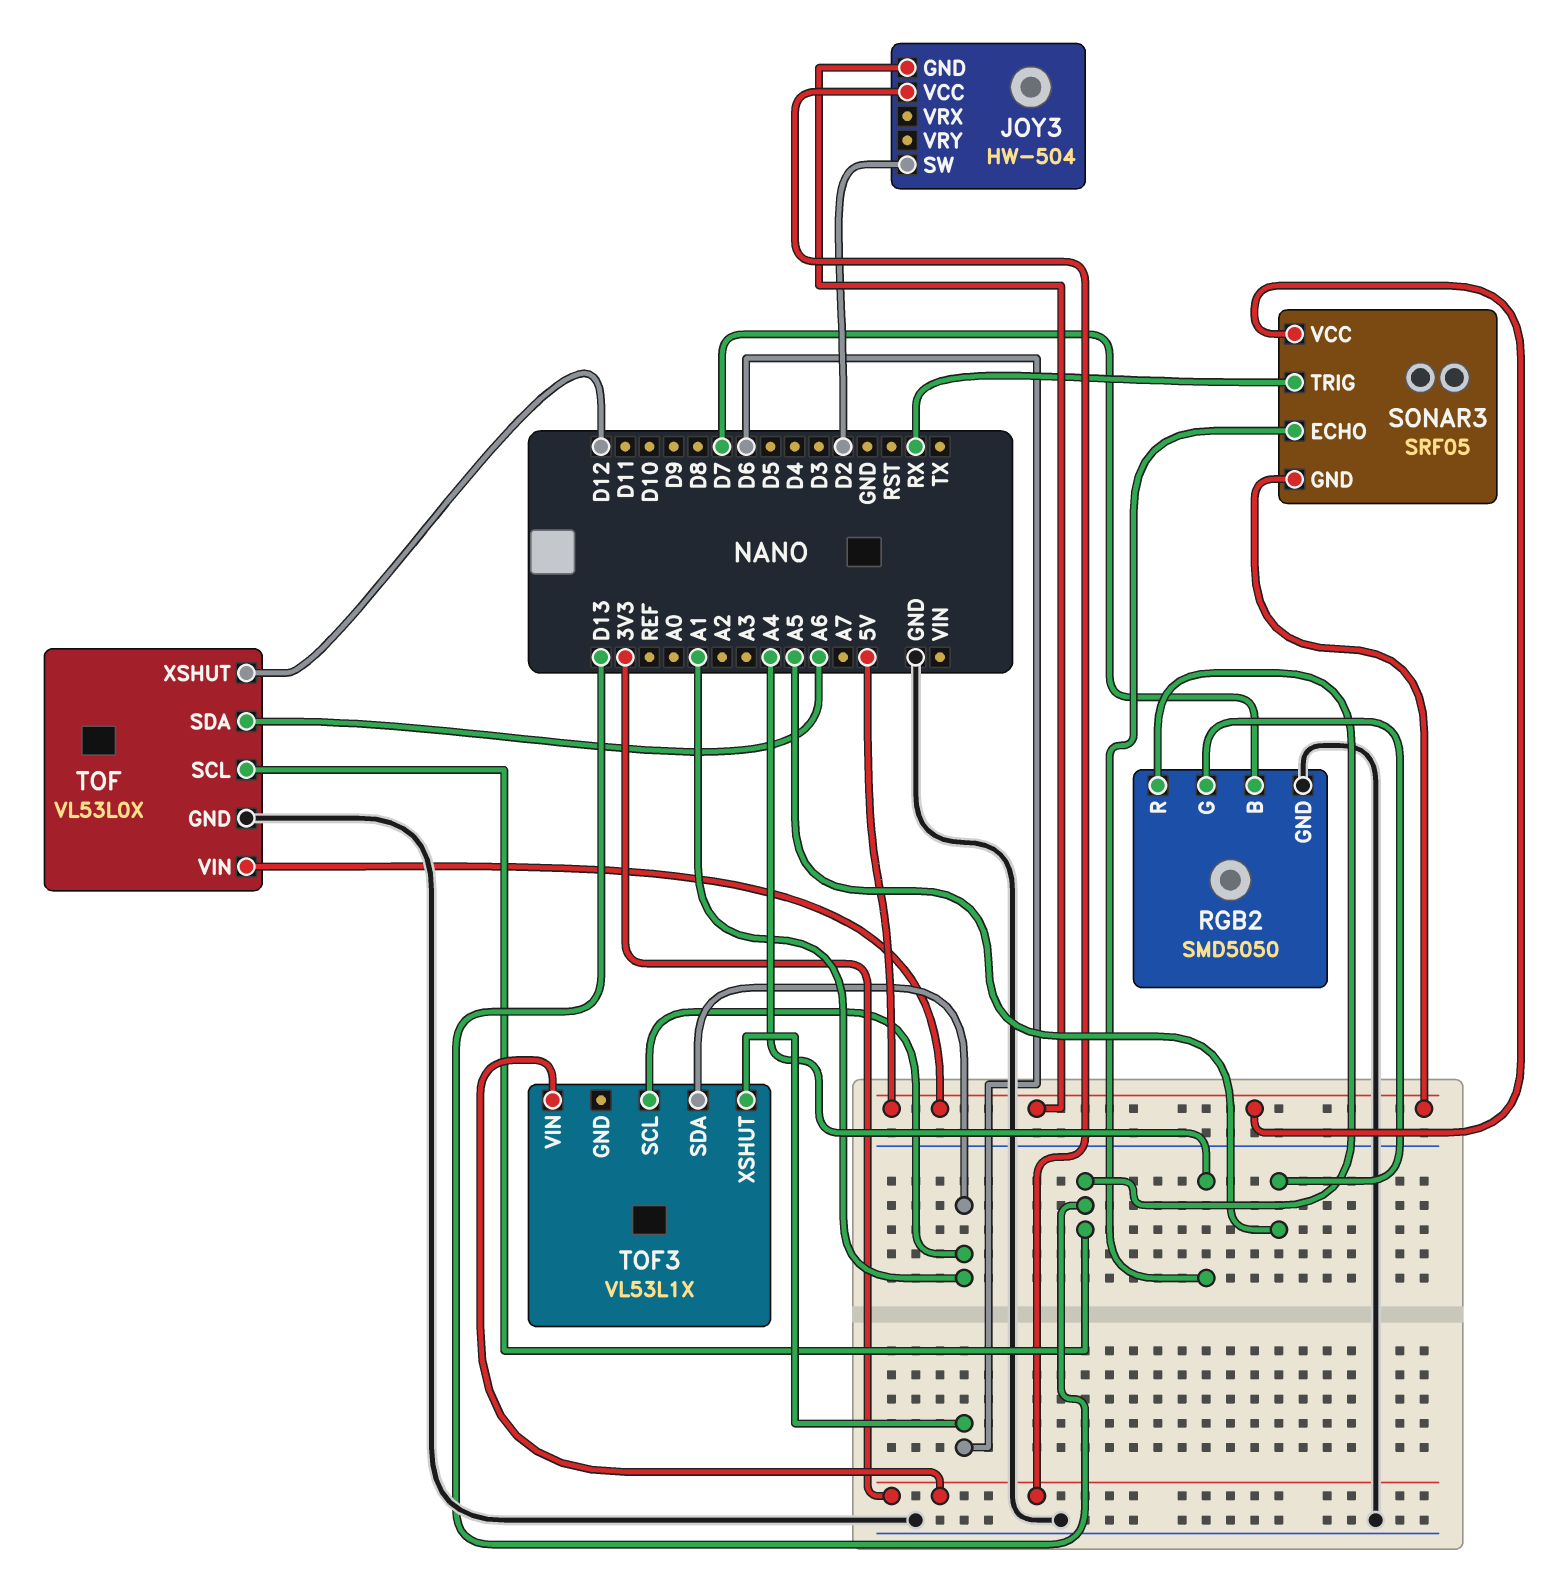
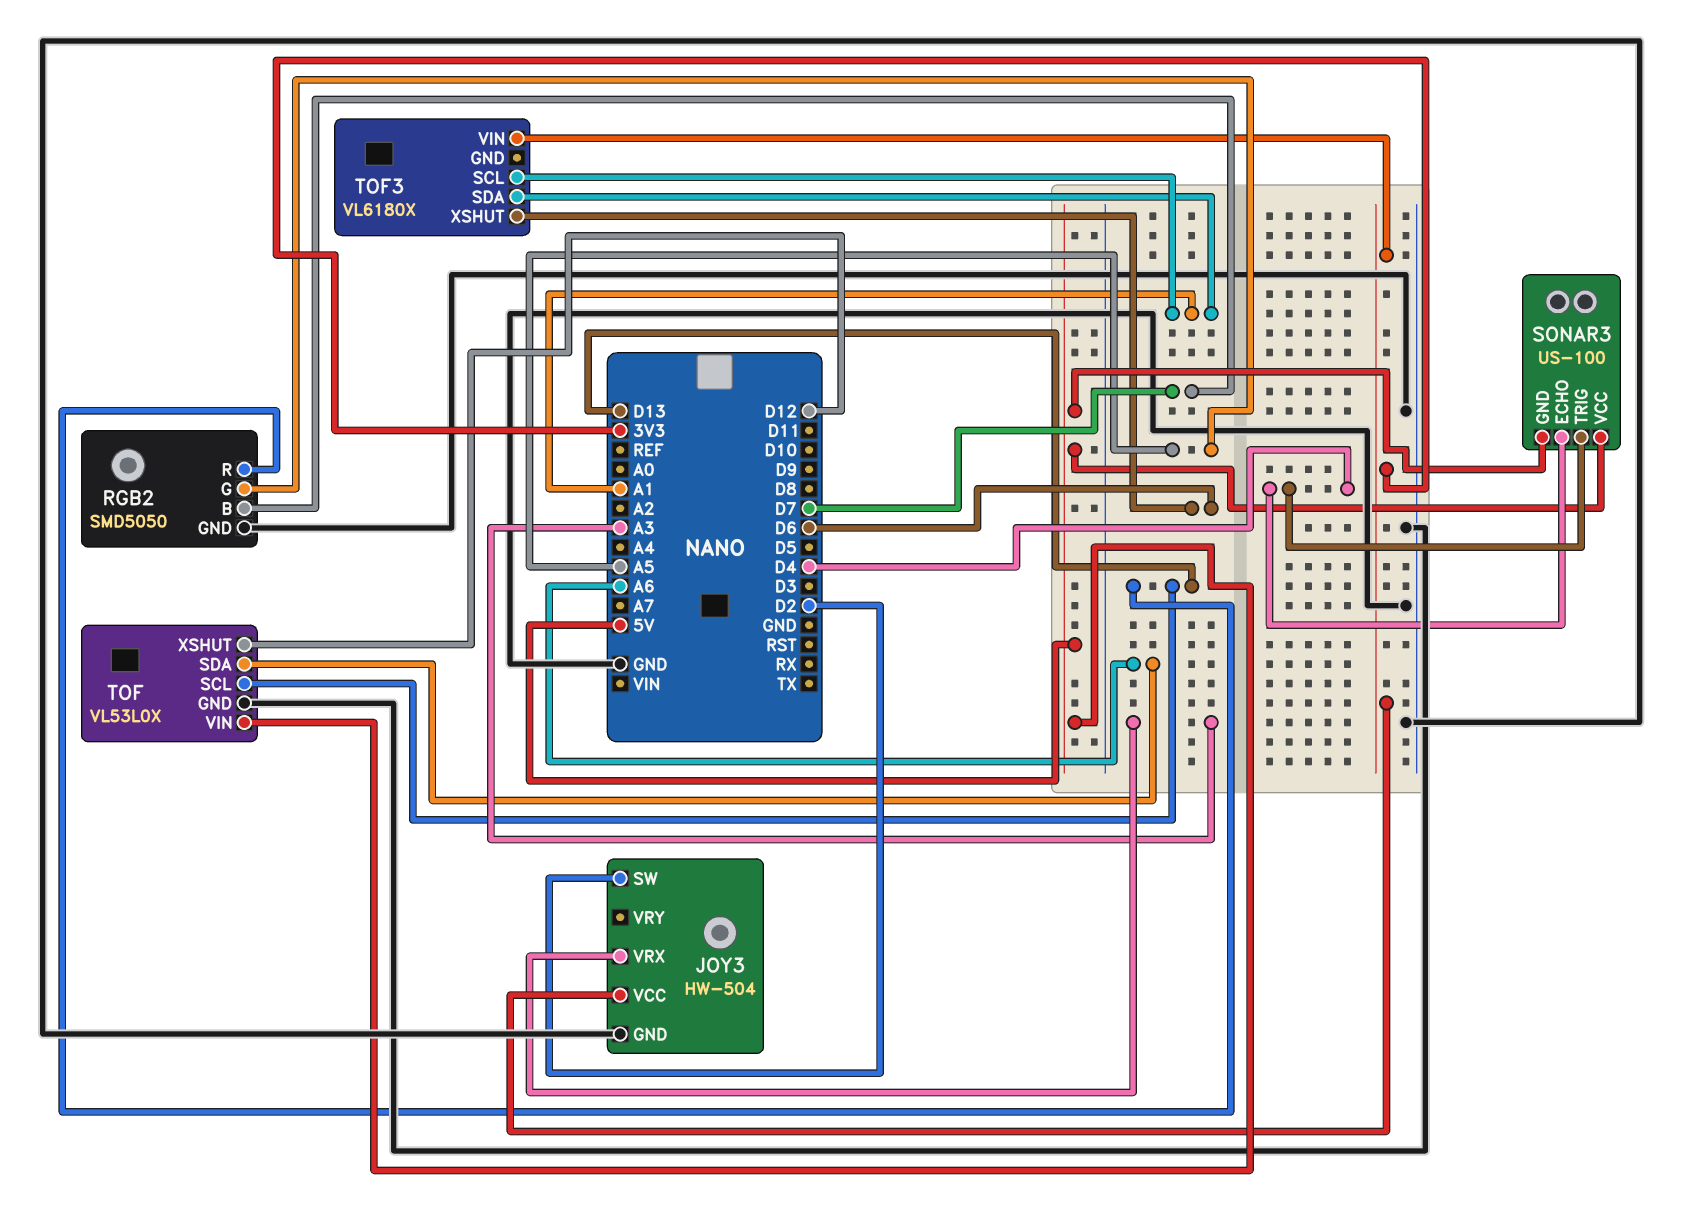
JOY3 pin GND: 5V -> GND
JOY3 pin VRX: none -> A3
SONAR3: SRF05 -> US-100
SONAR3 pin ECHO: A4 -> D4
SONAR3 pin TRIG: RX -> D4
TOF3: VL53L1X -> VL6180X

